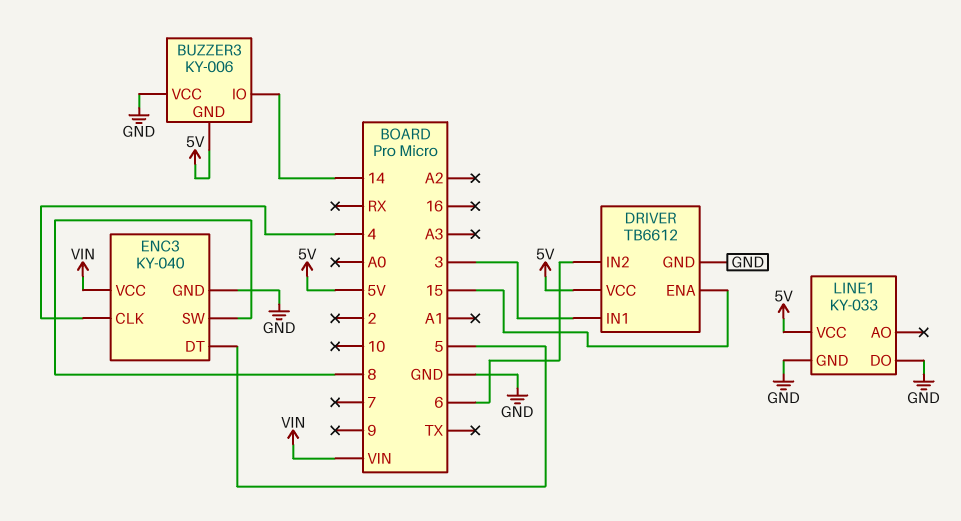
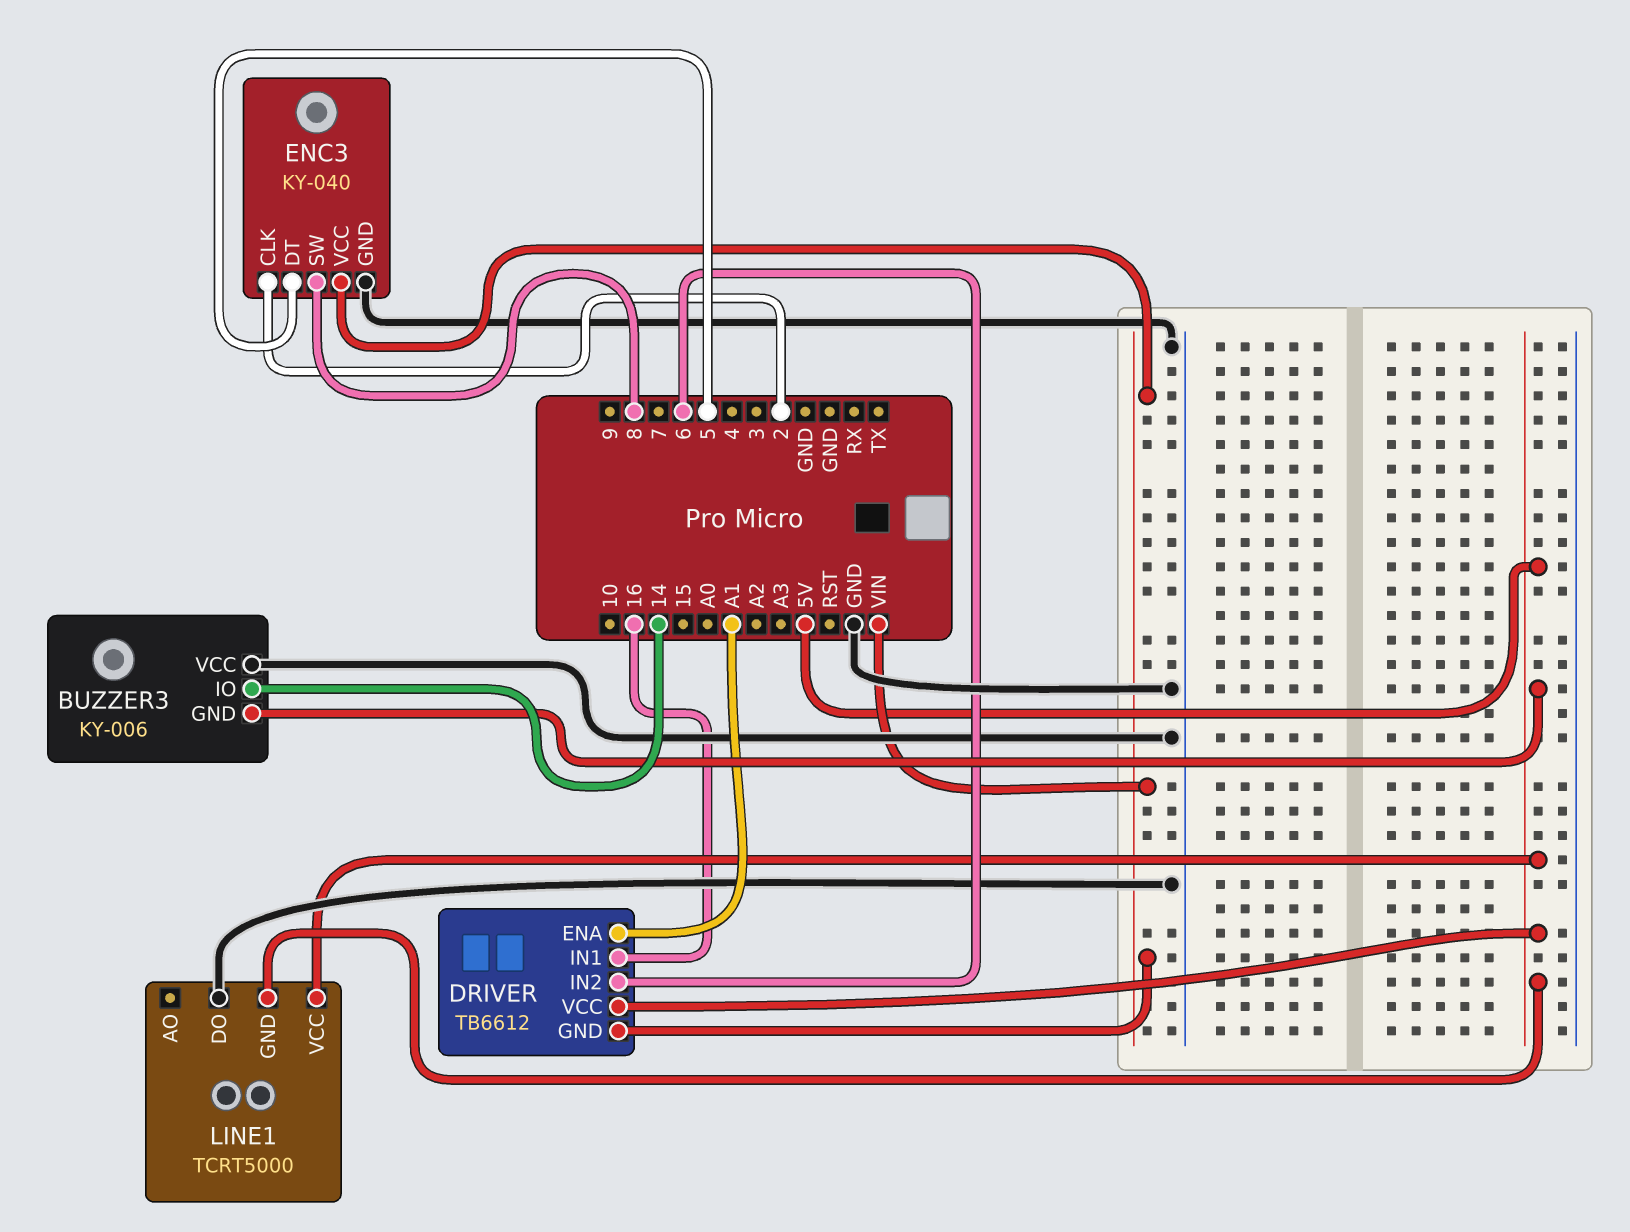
DRIVER pin ENA: 15 -> A1
DRIVER pin GND: GND -> VIN
DRIVER pin IN1: 3 -> 16
ENC3 pin CLK: 4 -> 2
LINE1: KY-033 -> TCRT5000
LINE1 pin GND: GND -> 5V

